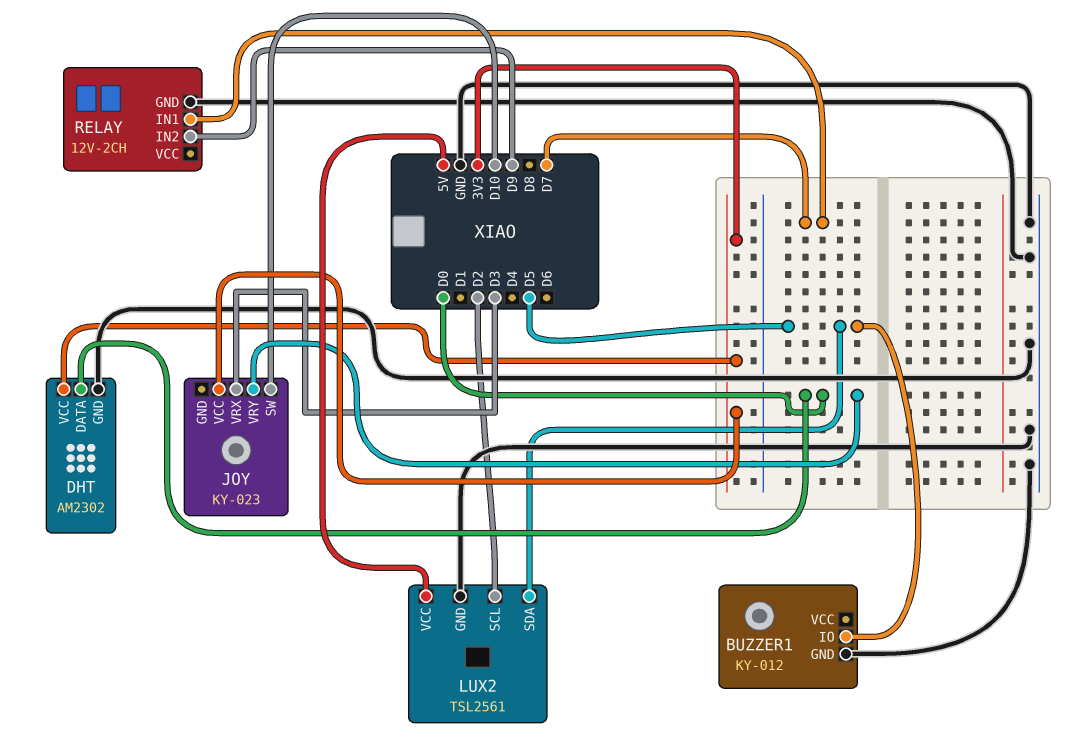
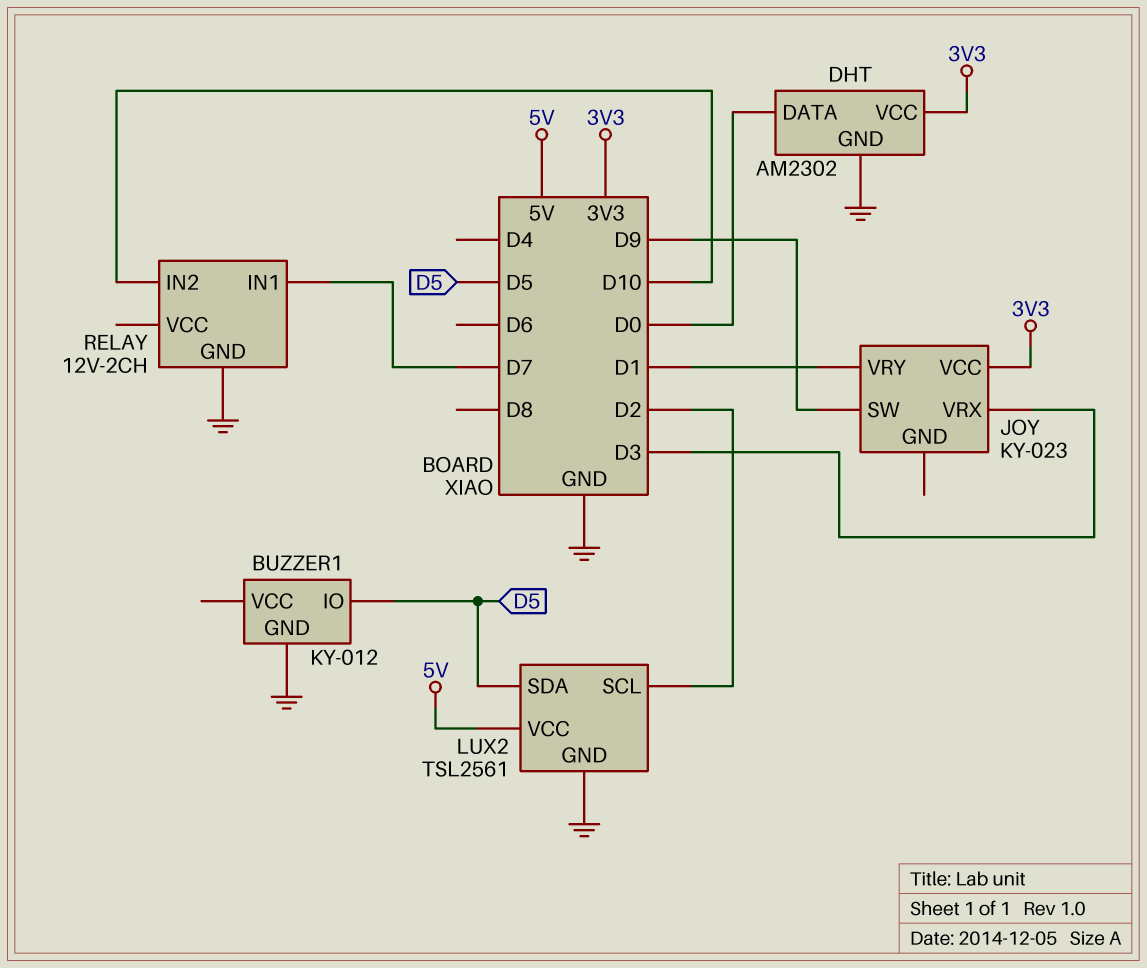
JOY pin SW: D10 -> D9
JOY pin VRY: D0 -> D1
RELAY pin IN2: D9 -> D10

